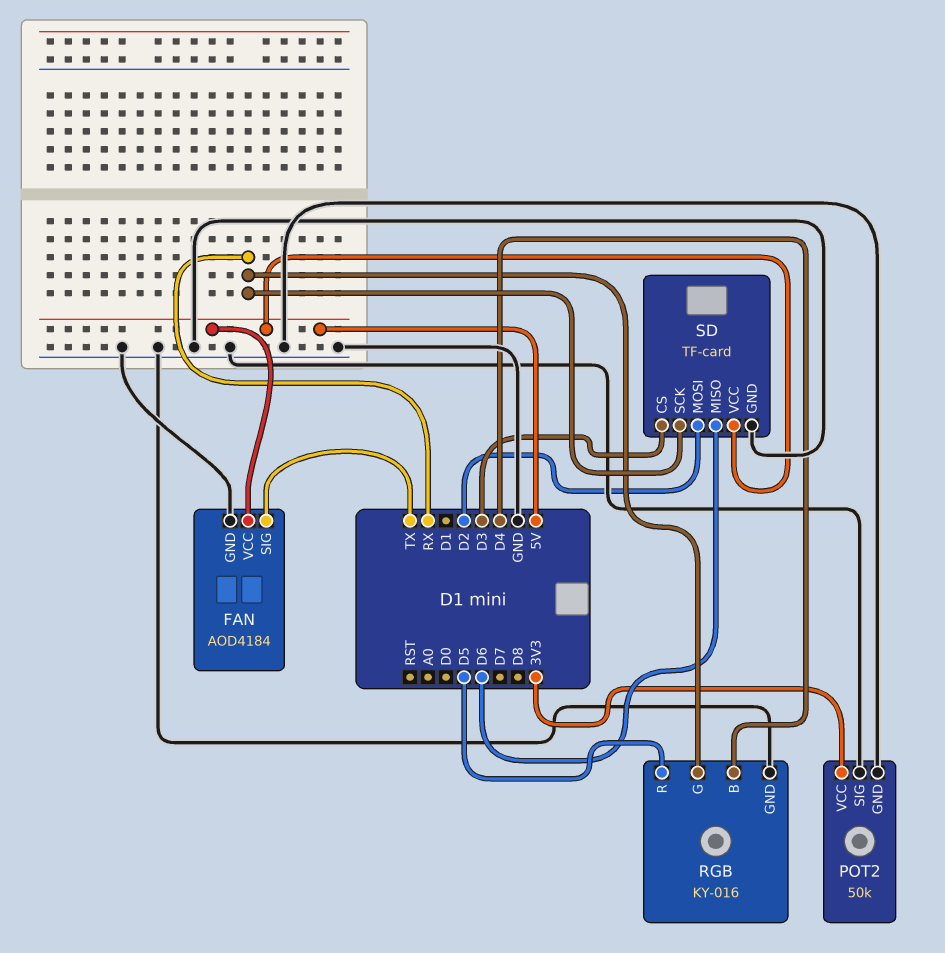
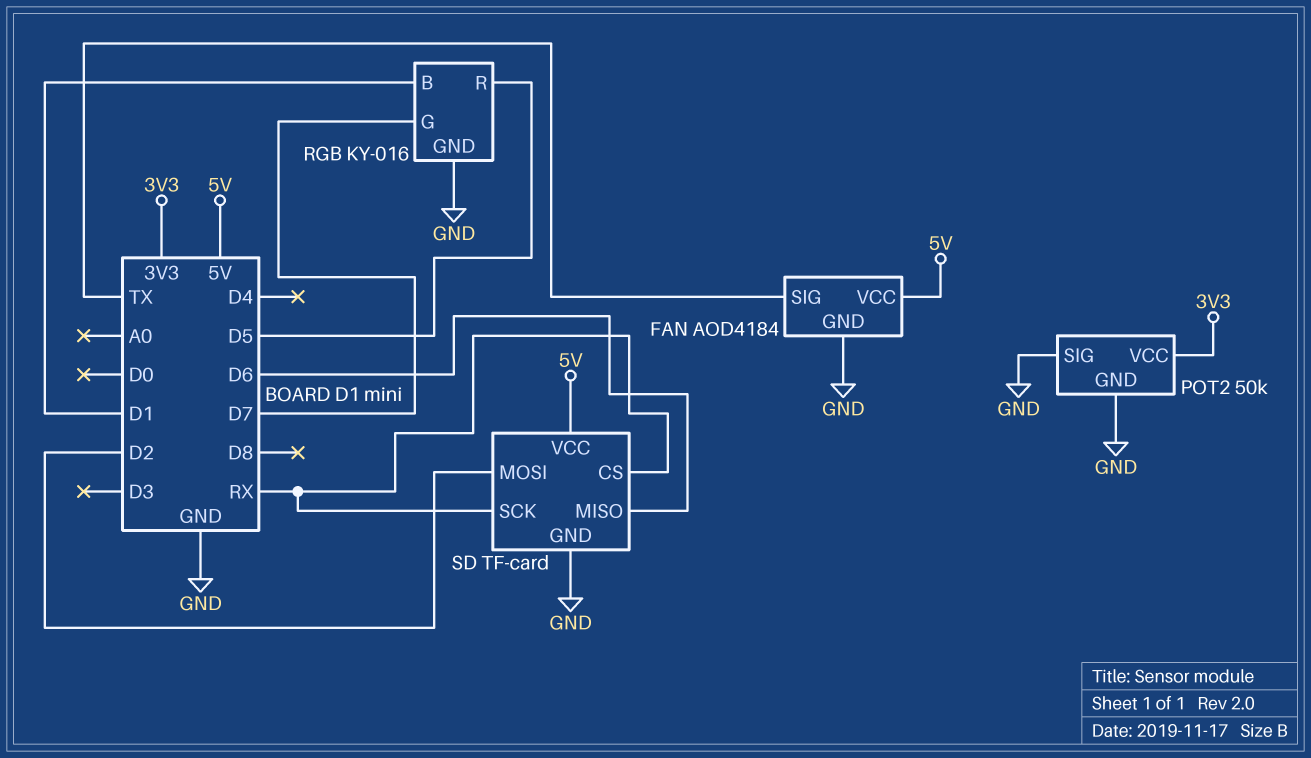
RGB pin B: D4 -> D1
RGB pin G: RX -> D7
SD pin CS: D3 -> RX

